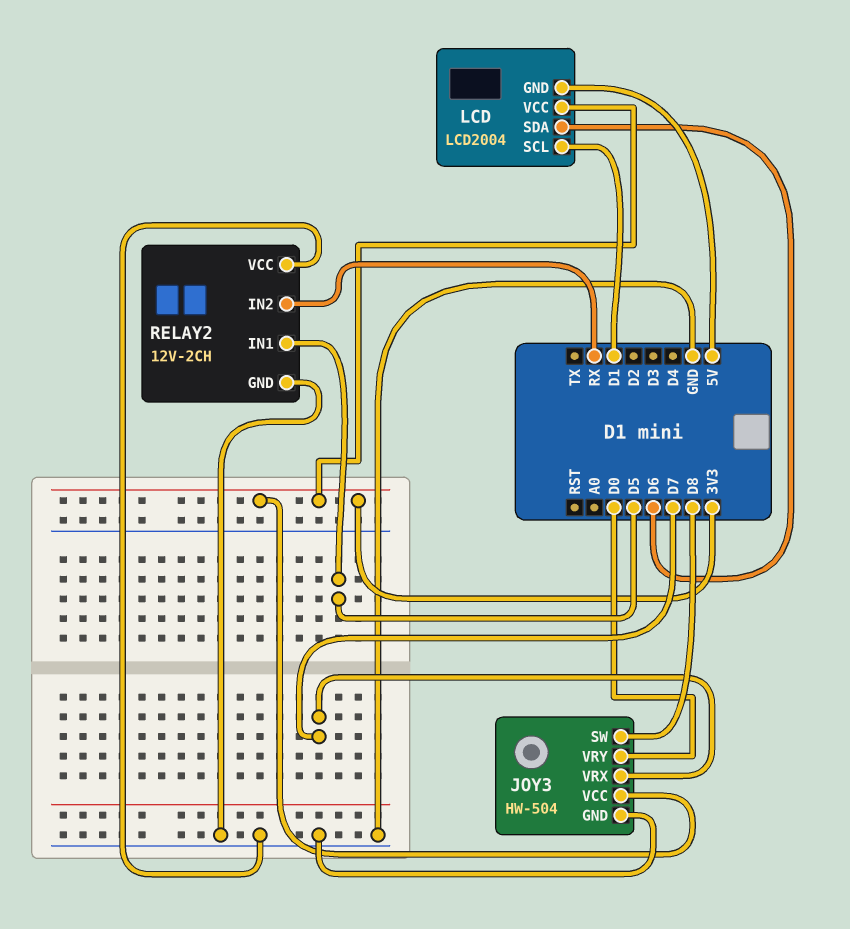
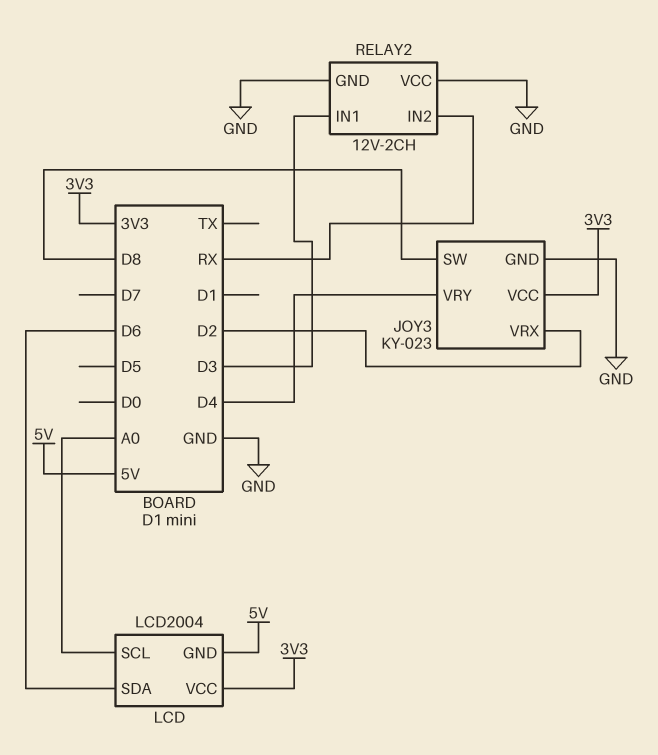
JOY3: HW-504 -> KY-023
JOY3 pin VRX: D7 -> D2
JOY3 pin VRY: D0 -> D4
LCD pin SCL: D1 -> A0
RELAY2 pin IN1: D5 -> D3

